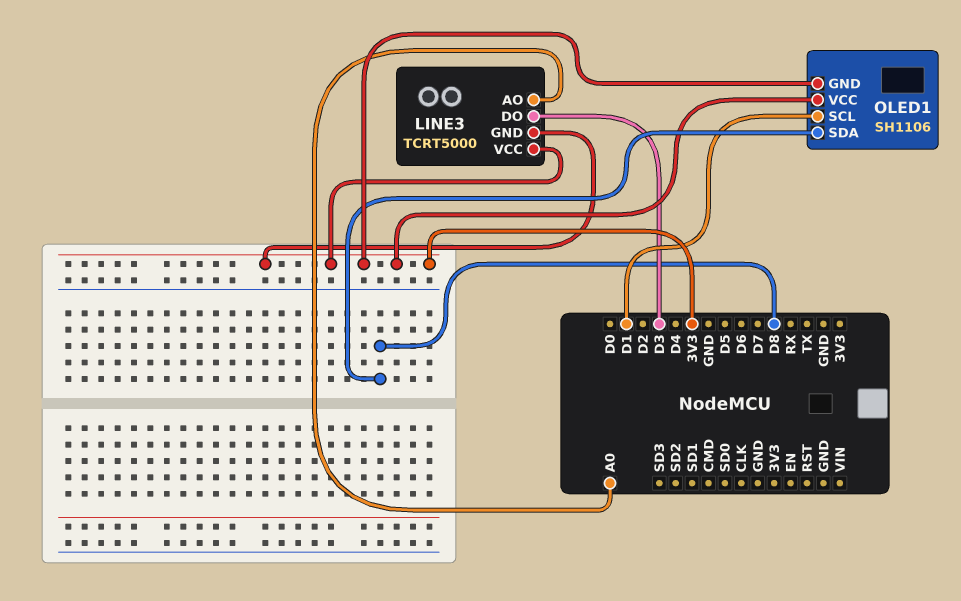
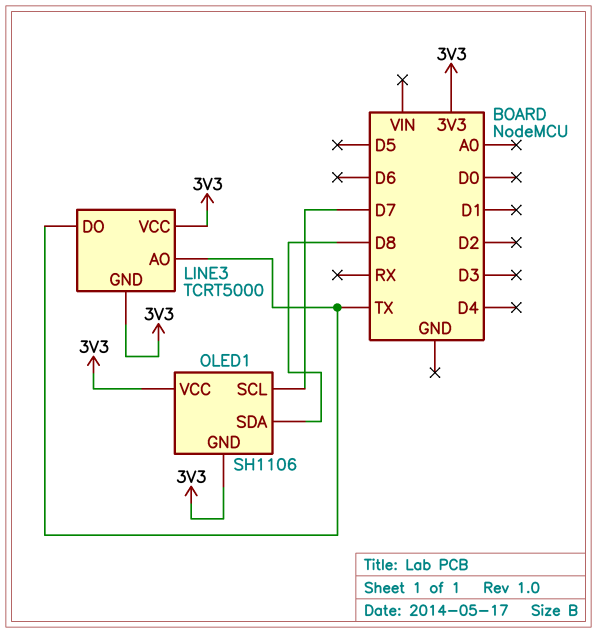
LINE3 pin AO: A0 -> TX
LINE3 pin DO: D3 -> TX
OLED1 pin SCL: D1 -> D7

